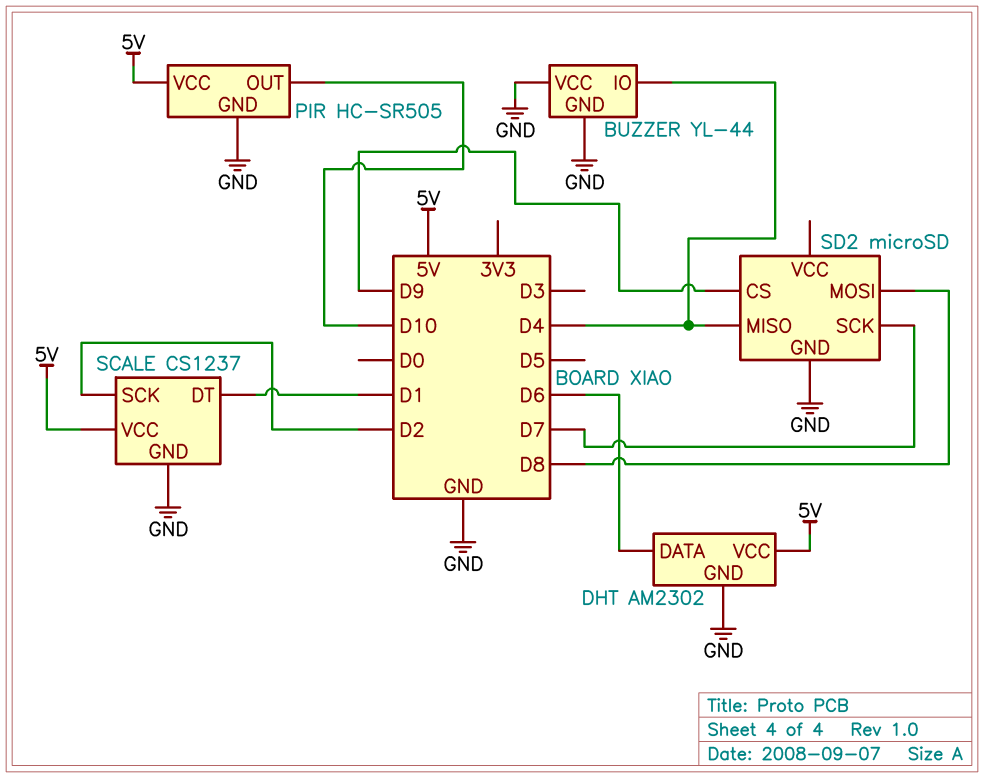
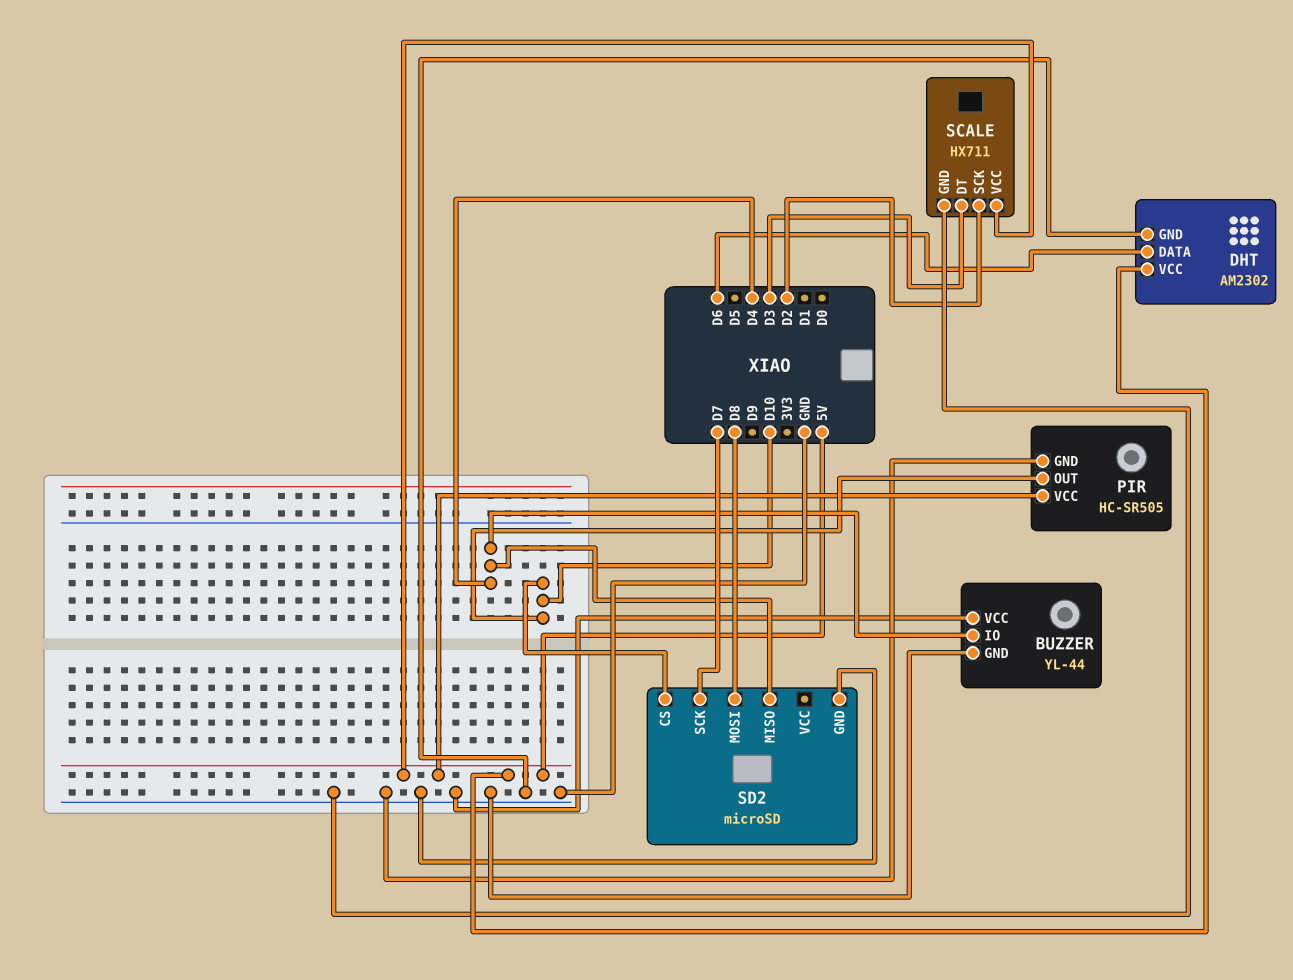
SCALE: CS1237 -> HX711
SCALE pin DT: D1 -> D3
SD2 pin CS: D9 -> D10

